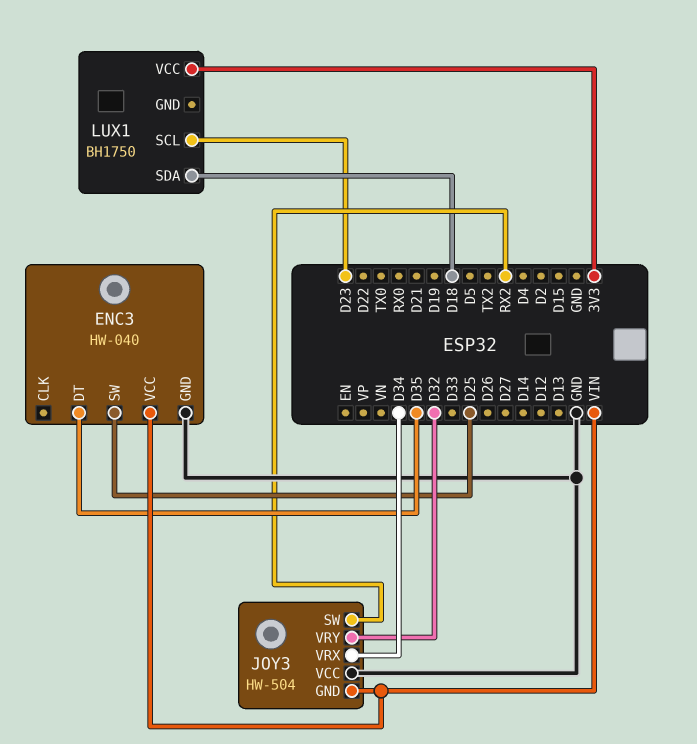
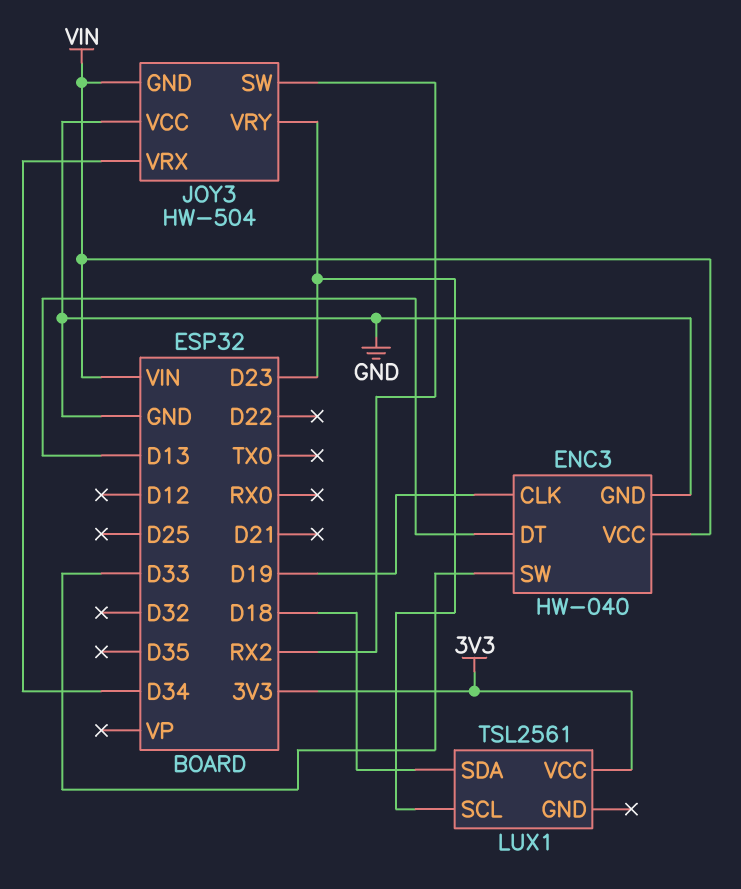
ENC3 pin CLK: none -> D19
ENC3 pin DT: D35 -> D13
ENC3 pin SW: D25 -> D33
JOY3 pin VRY: D32 -> D23
LUX1: BH1750 -> TSL2561

